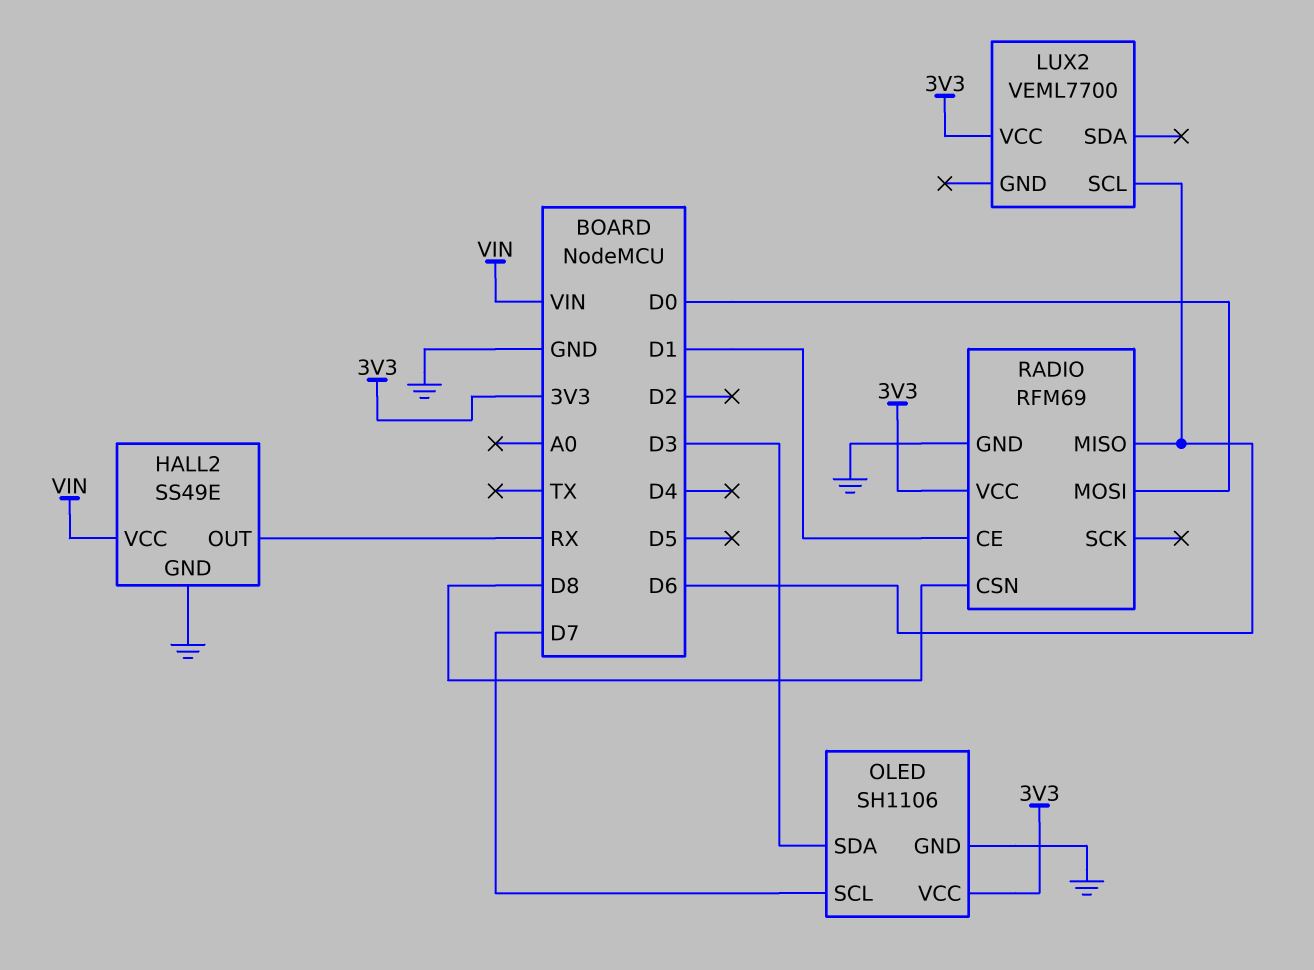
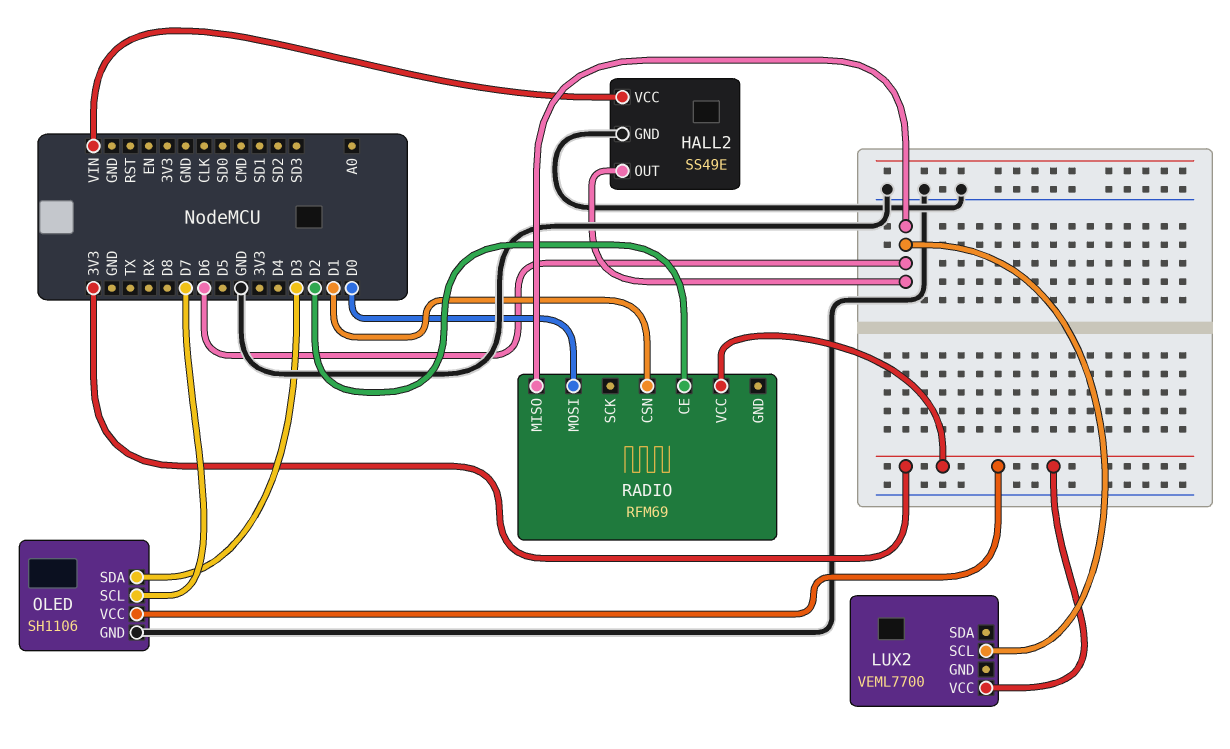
HALL2 pin OUT: RX -> D6
RADIO pin CE: D1 -> D2
RADIO pin CSN: D8 -> D1
RADIO pin GND: GND -> none

